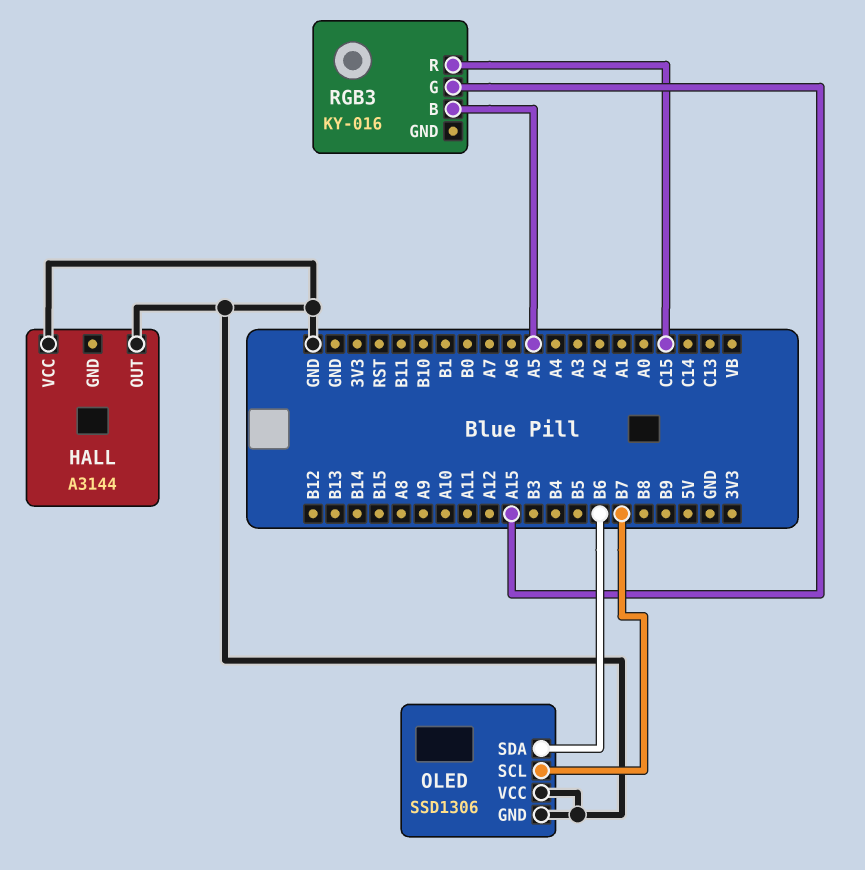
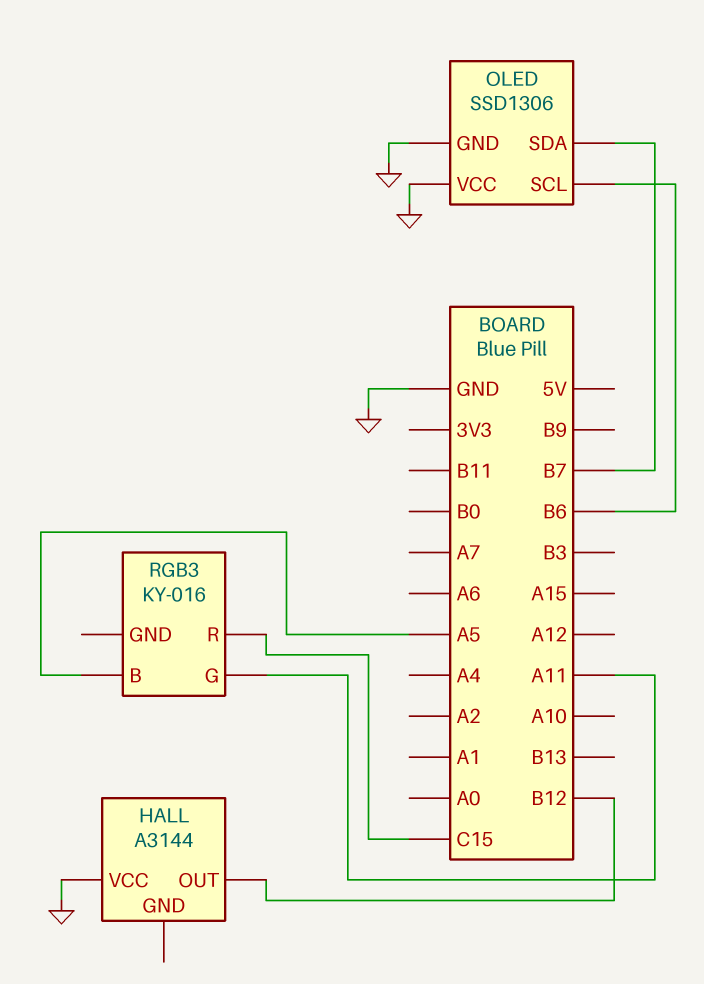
HALL pin OUT: GND -> B12
OLED pin SCL: B7 -> B6
OLED pin SDA: B6 -> B7
RGB3 pin G: A15 -> A11

